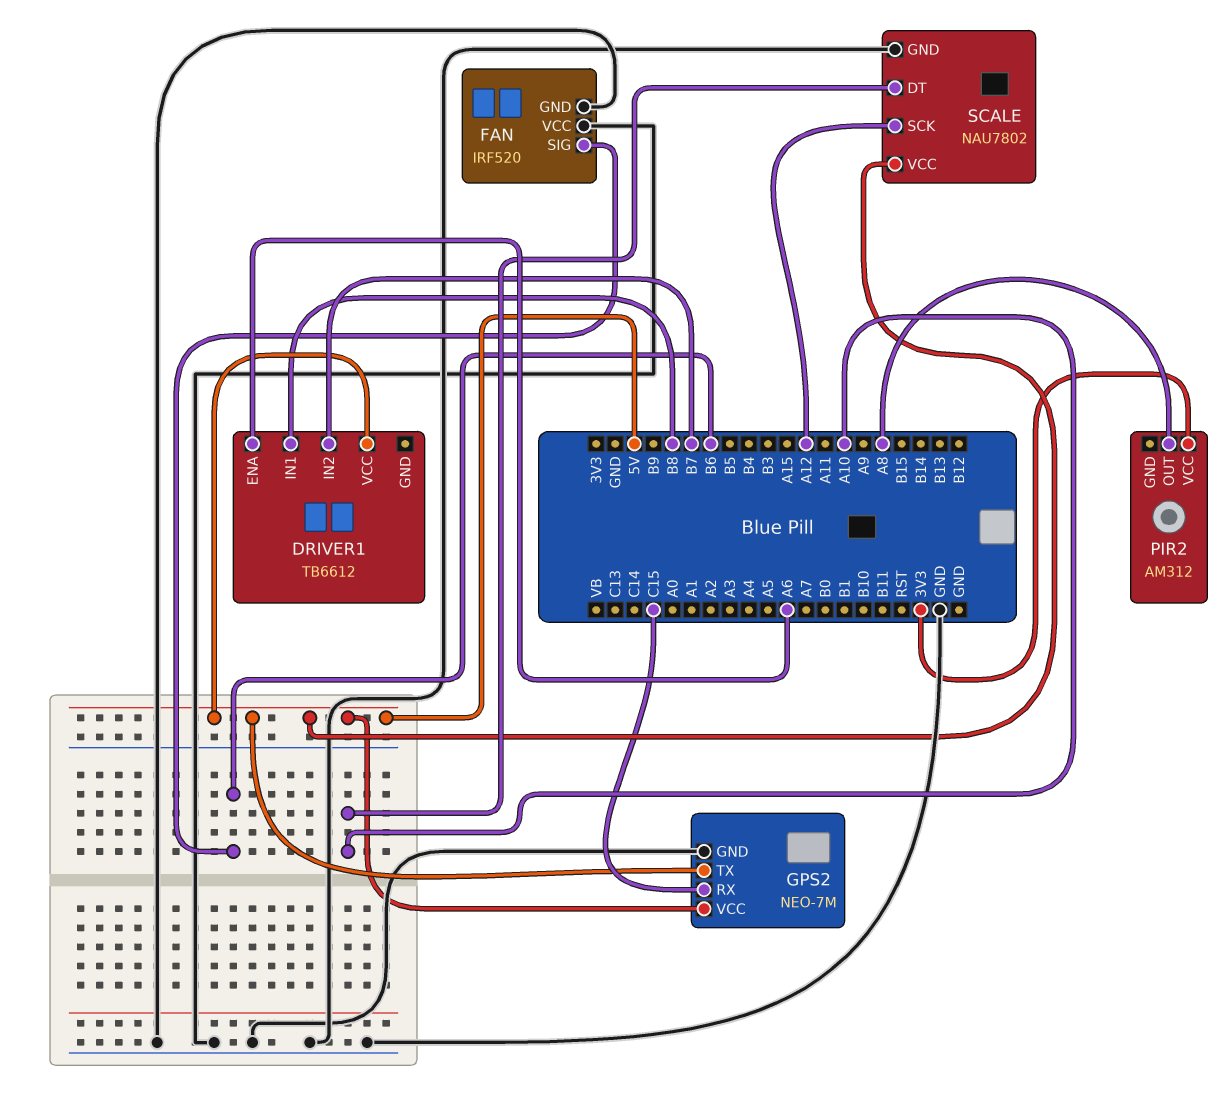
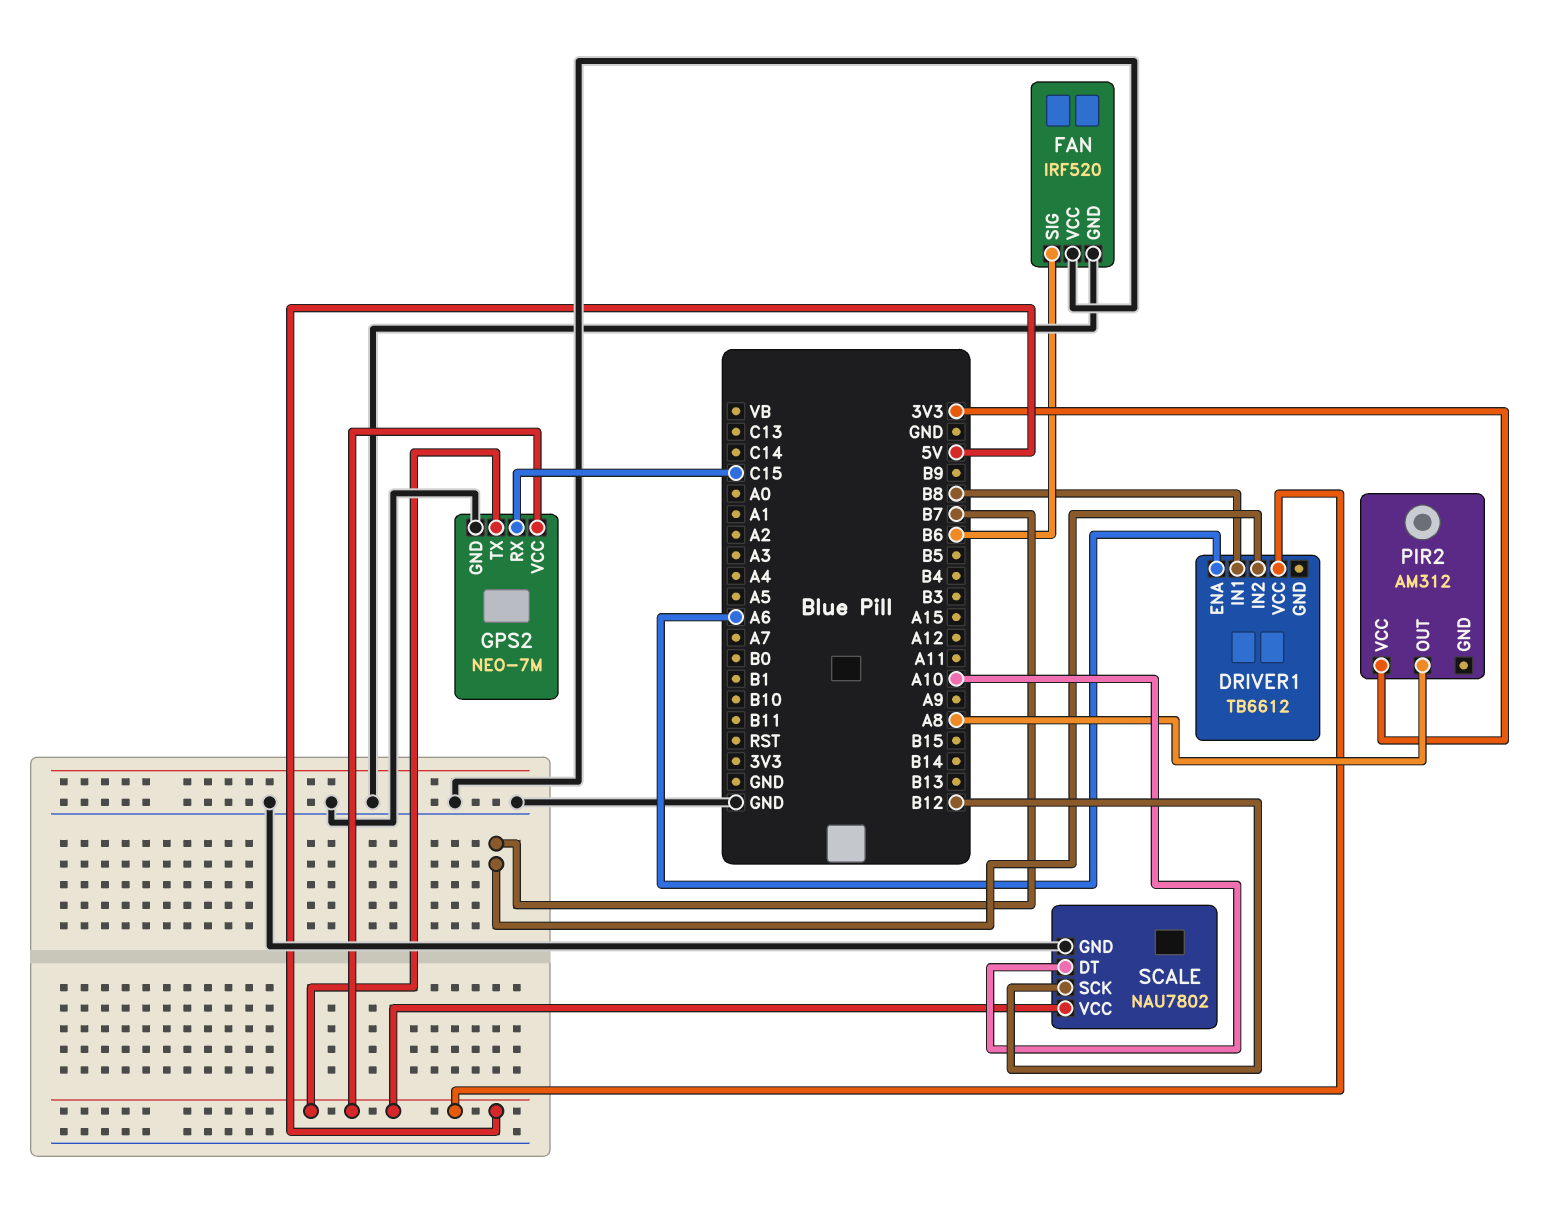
SCALE pin SCK: A12 -> B12

